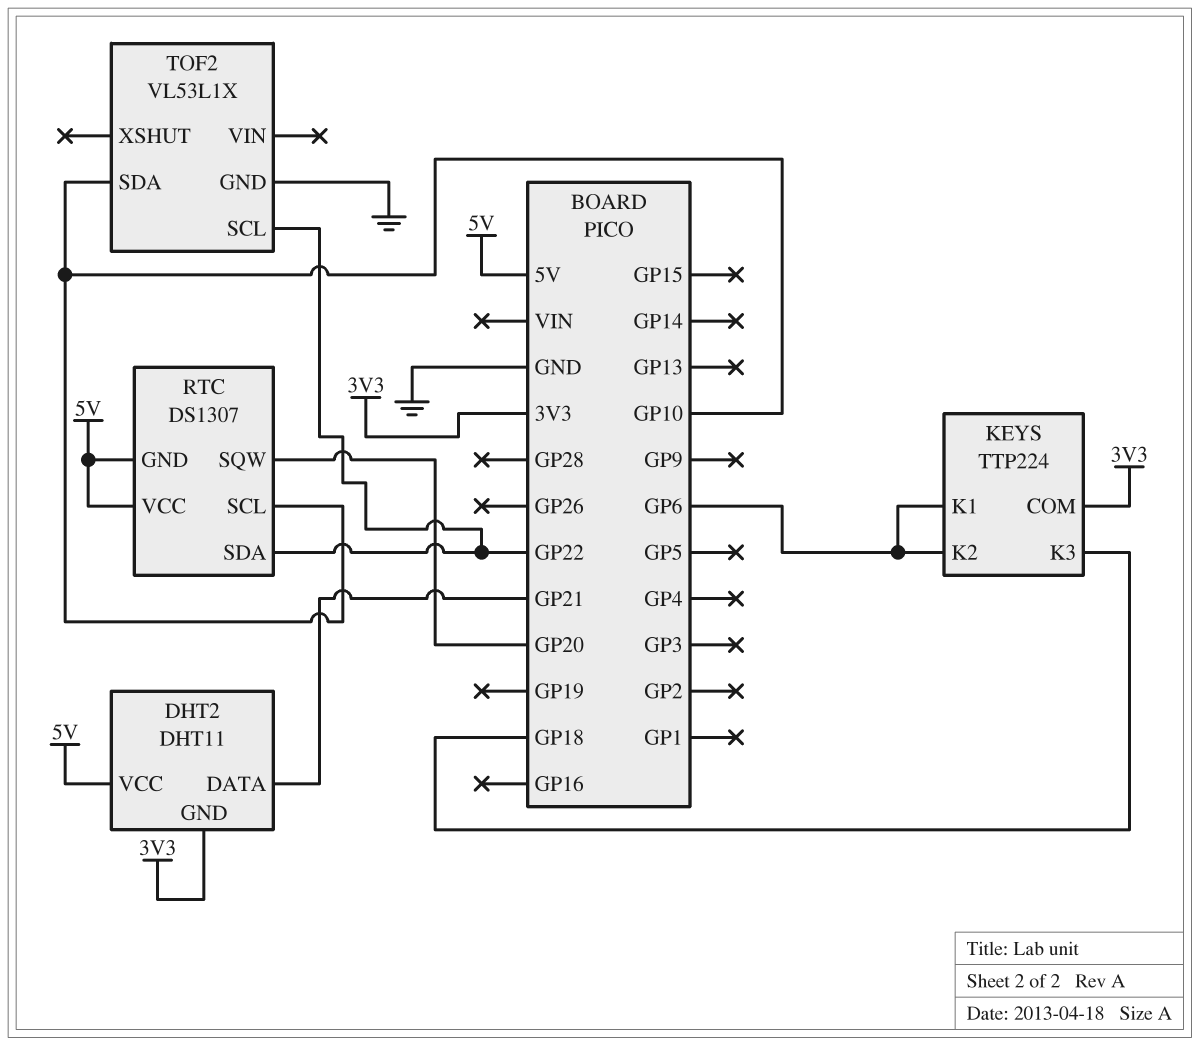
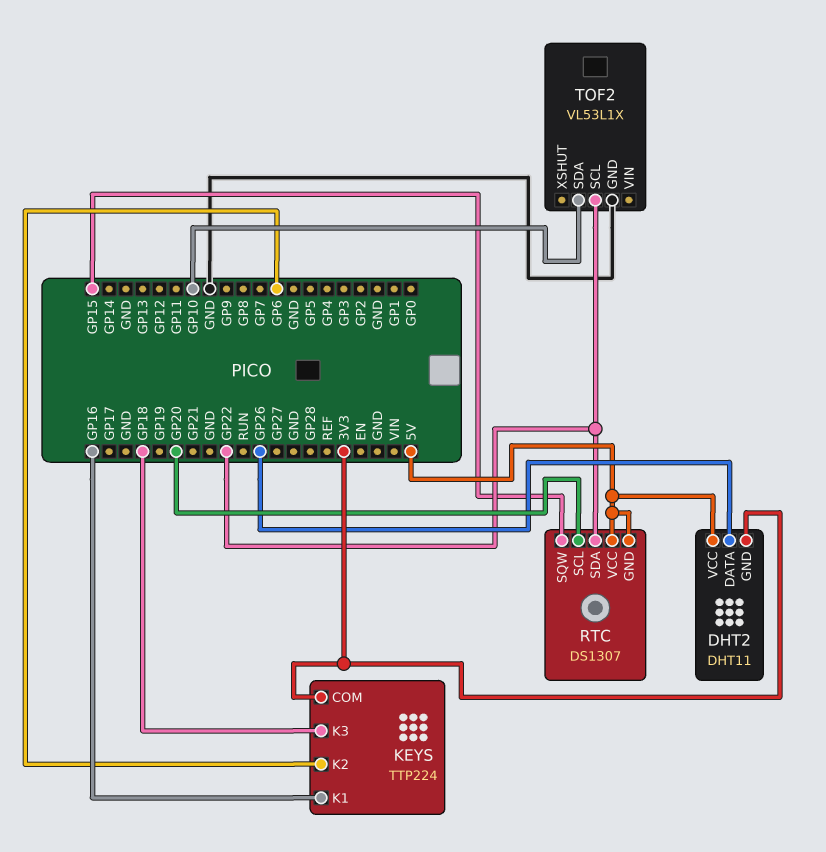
DHT2 pin DATA: GP21 -> GP26
KEYS pin K1: GP6 -> GP16
RTC pin SCL: GP10 -> GP20
RTC pin SQW: GP20 -> GP15

